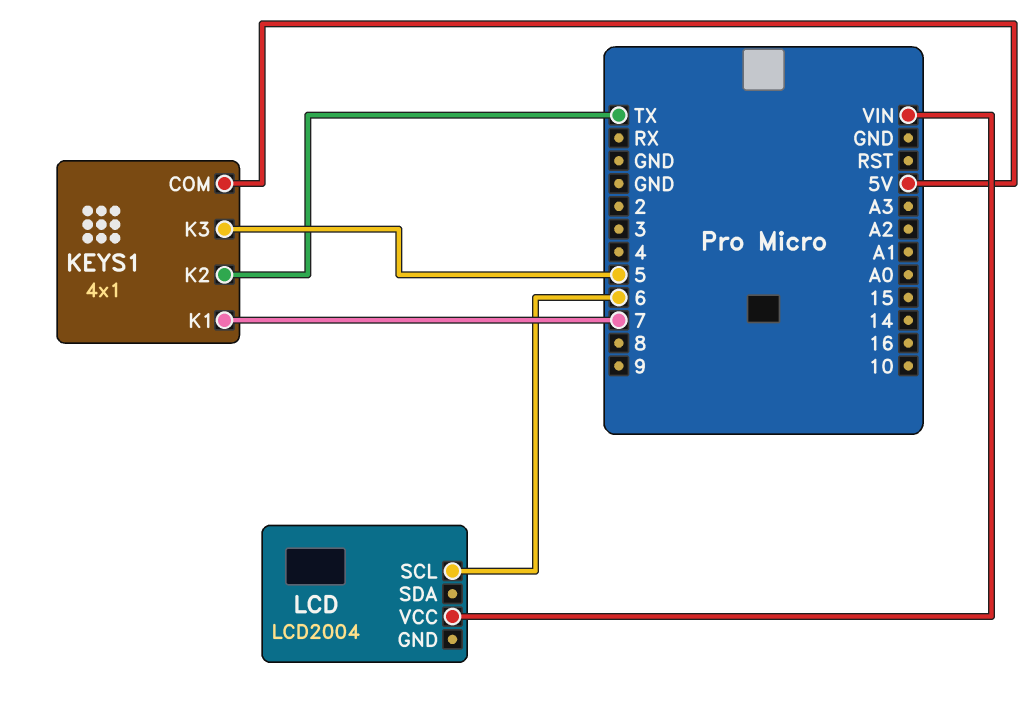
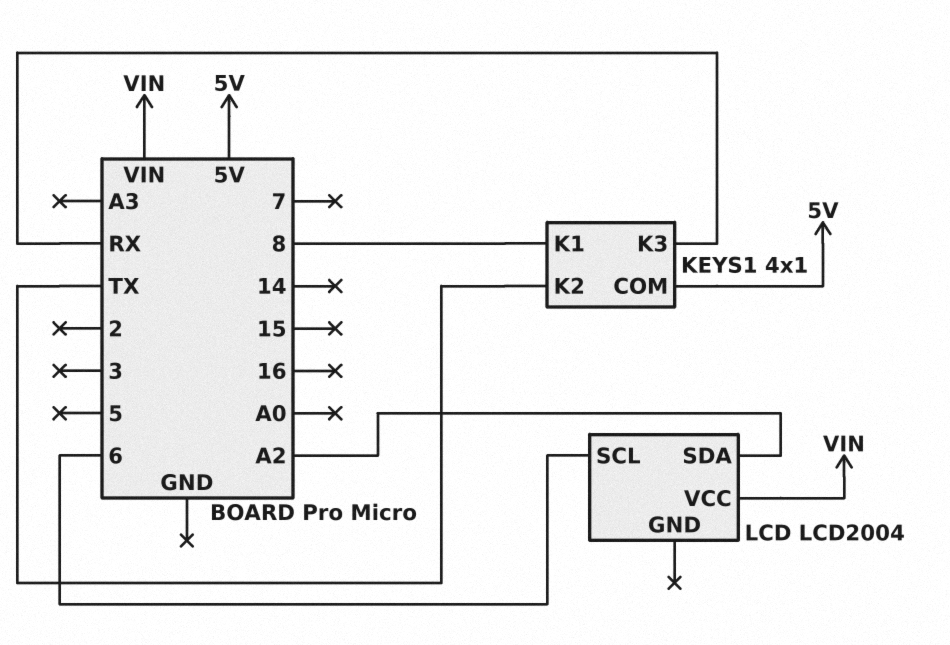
KEYS1 pin K1: 7 -> 8
KEYS1 pin K3: 5 -> RX
LCD pin SDA: none -> A2

